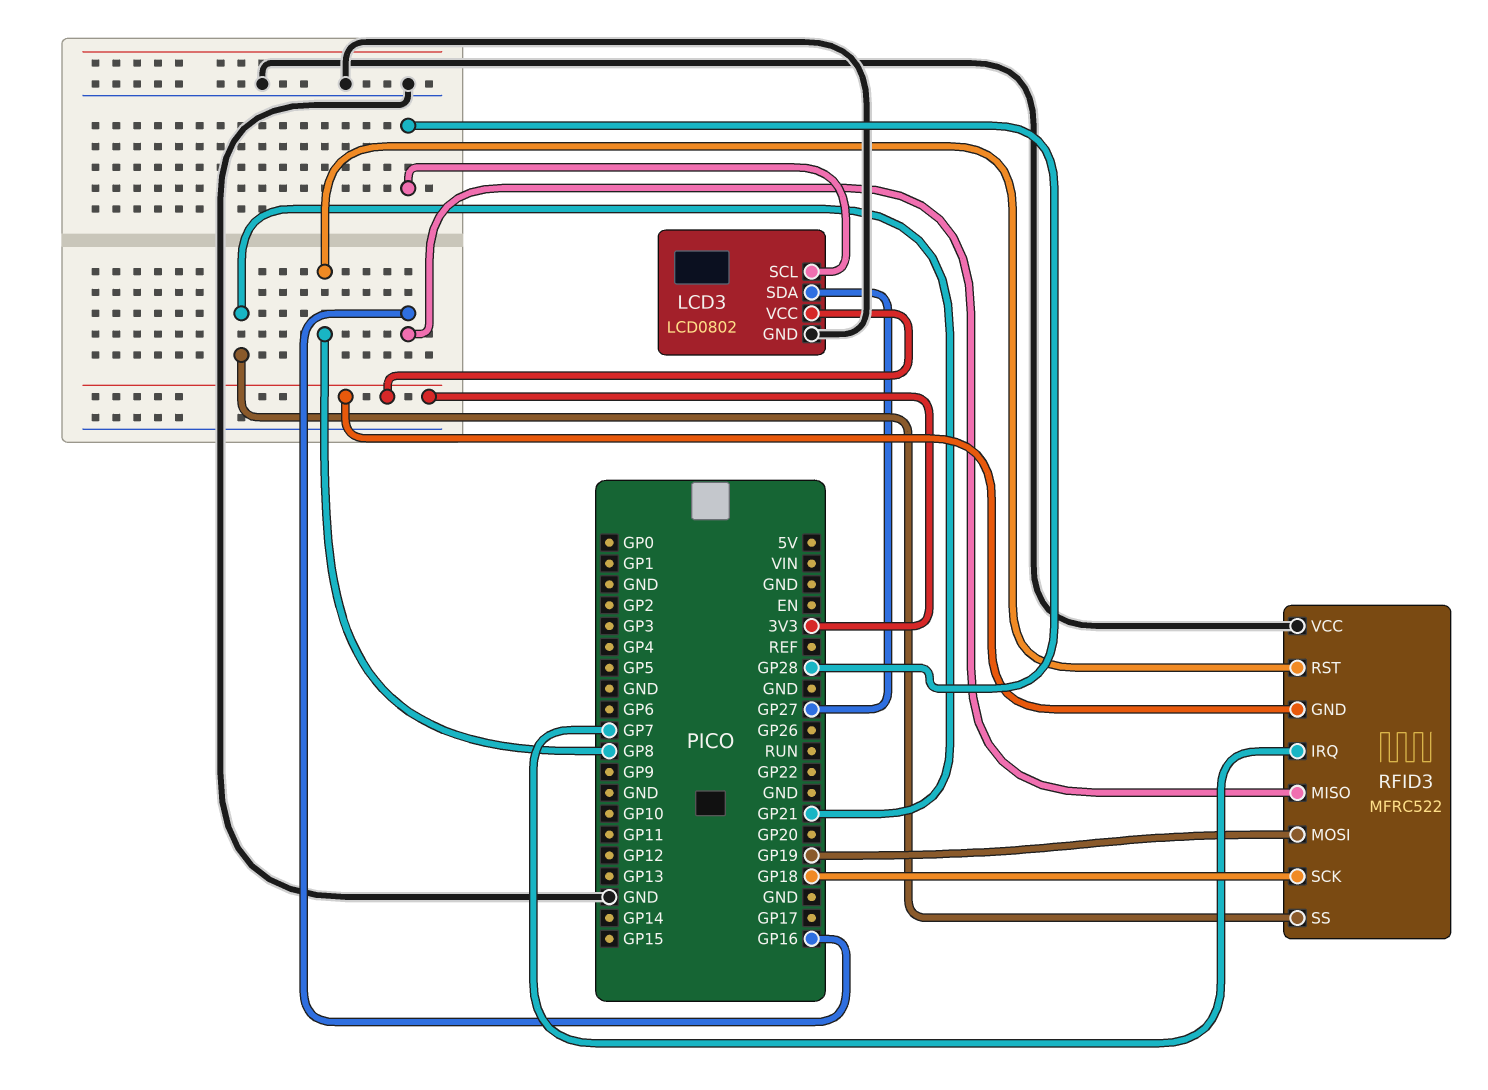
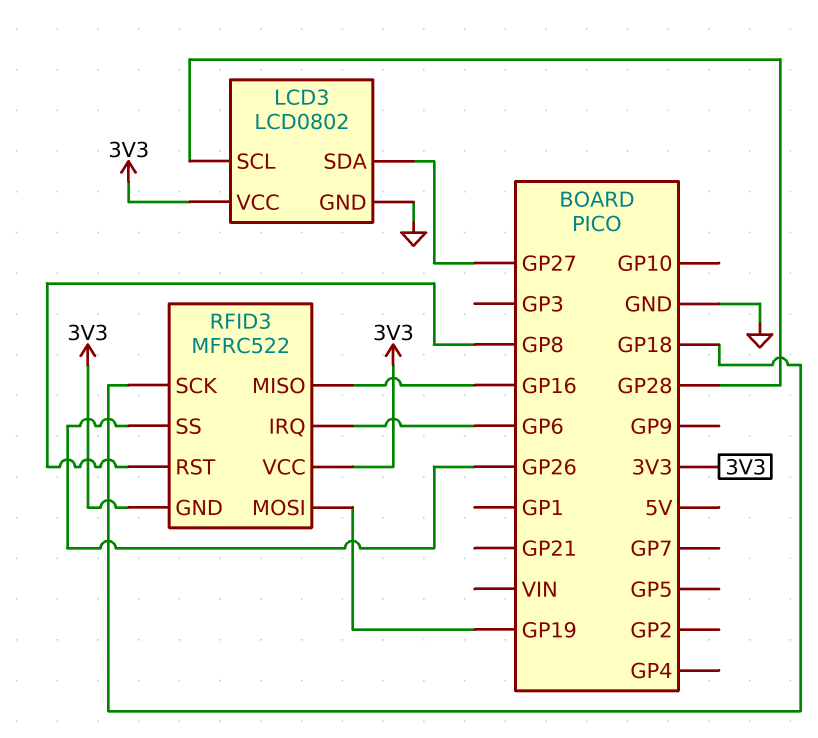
RFID3 pin IRQ: GP7 -> GP6
RFID3 pin SS: GP21 -> GP26
RFID3 pin VCC: GND -> 3V3

